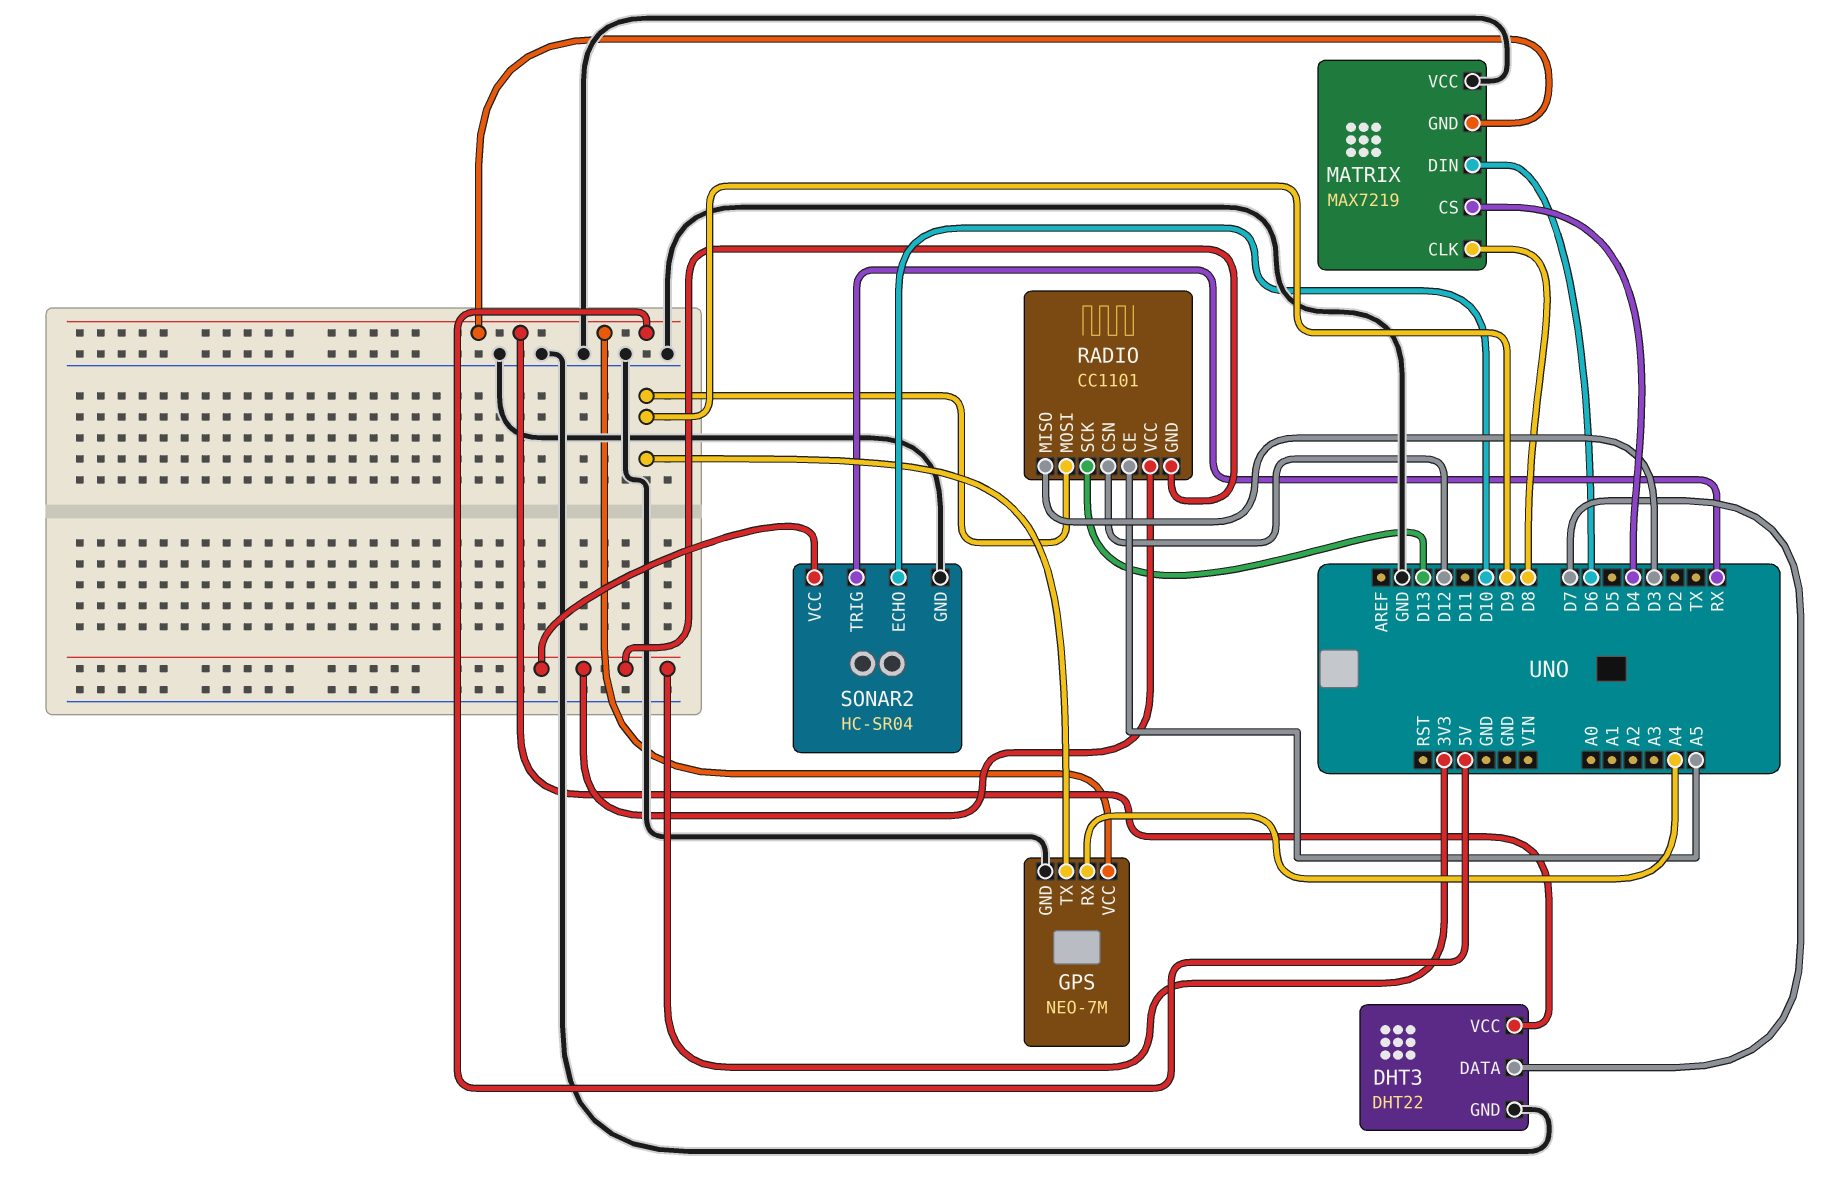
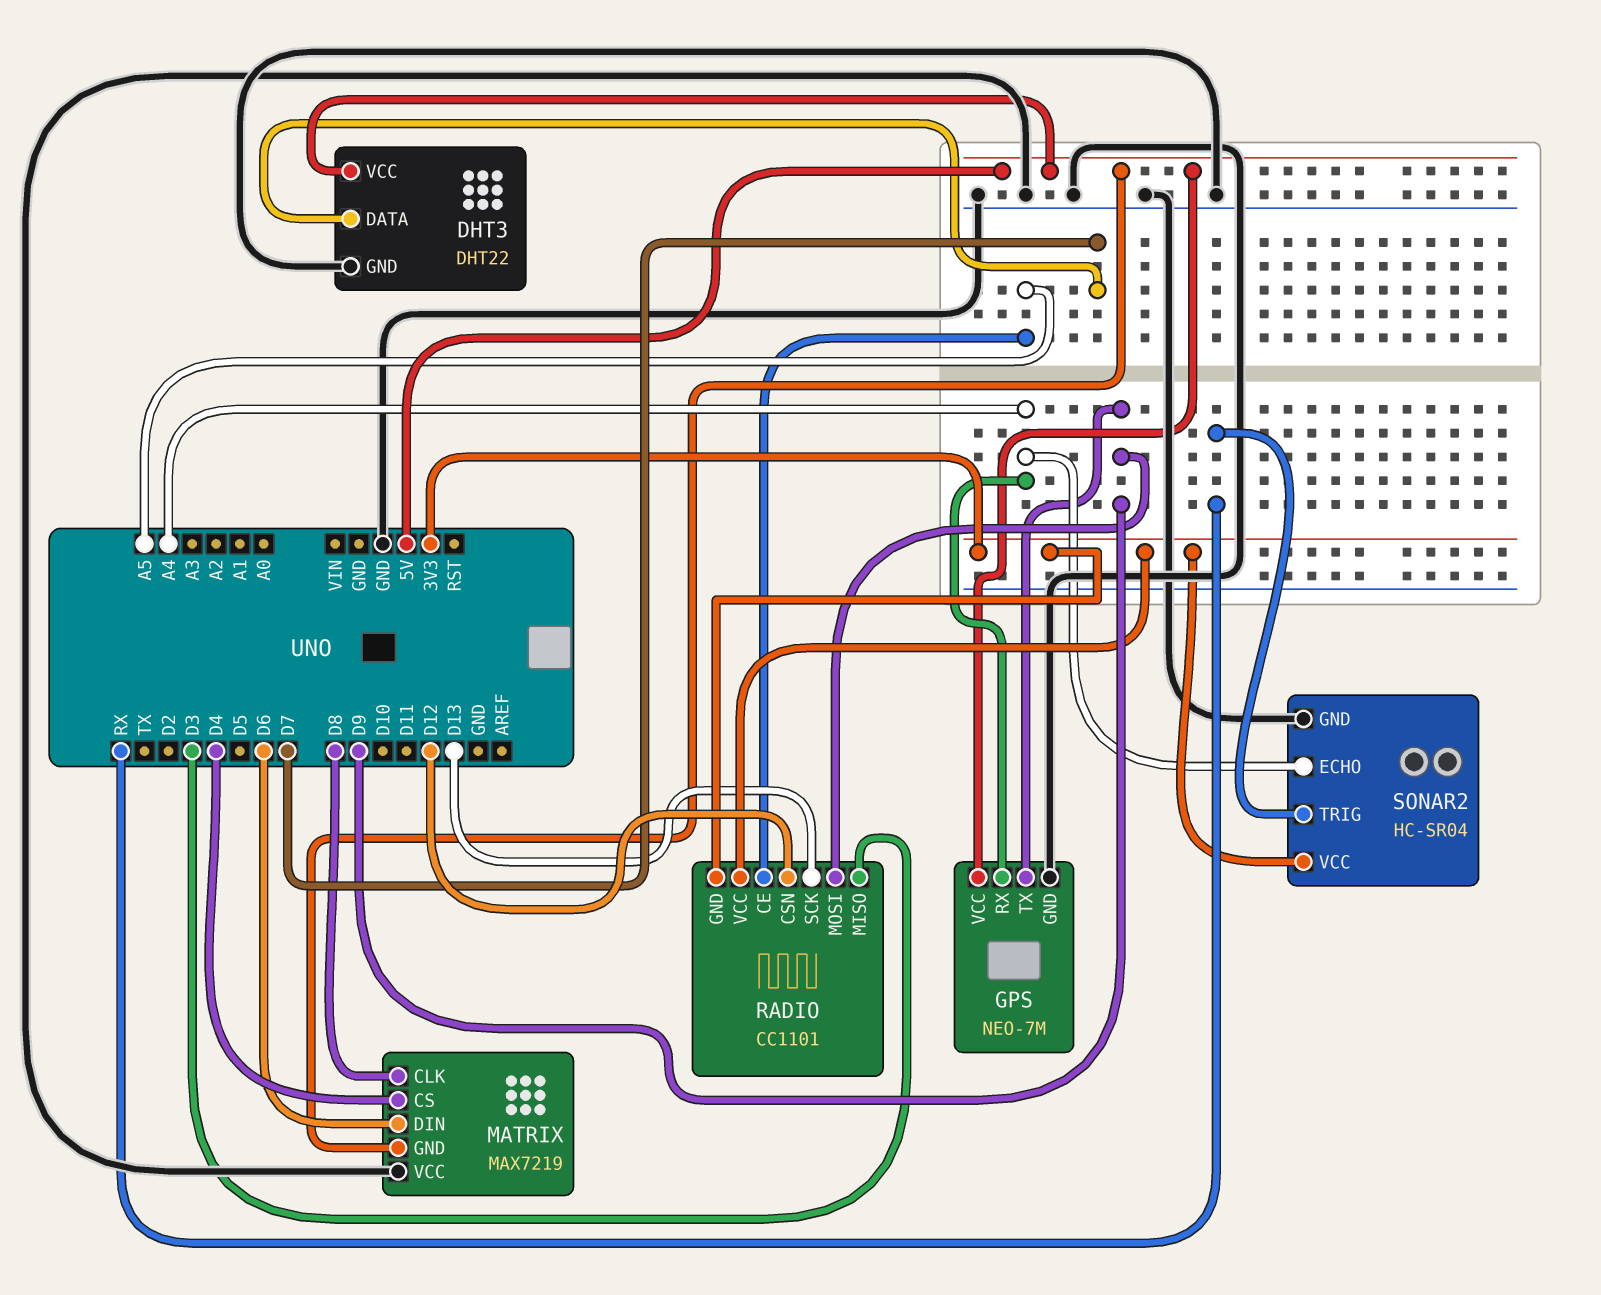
SONAR2 pin ECHO: D10 -> A4

